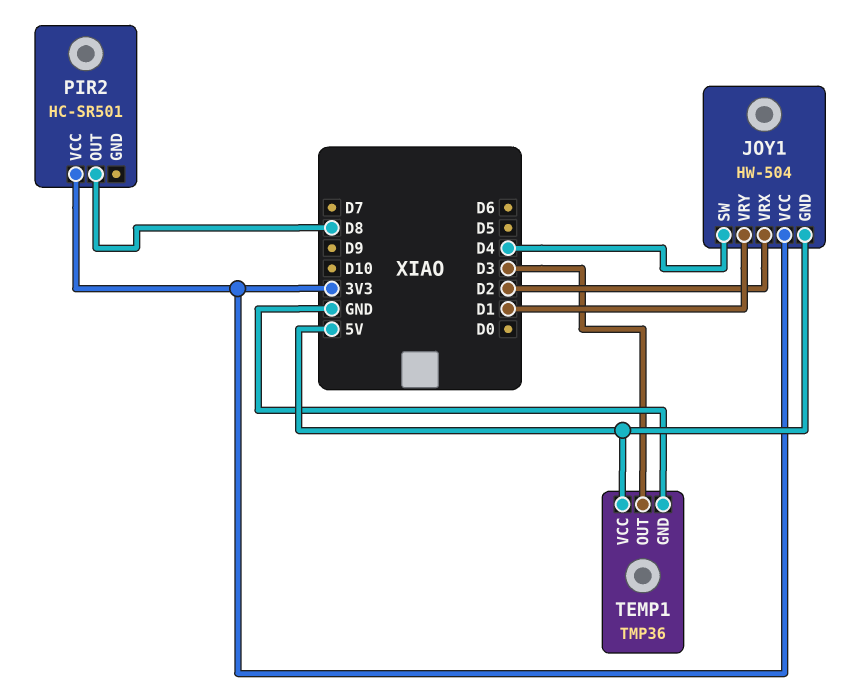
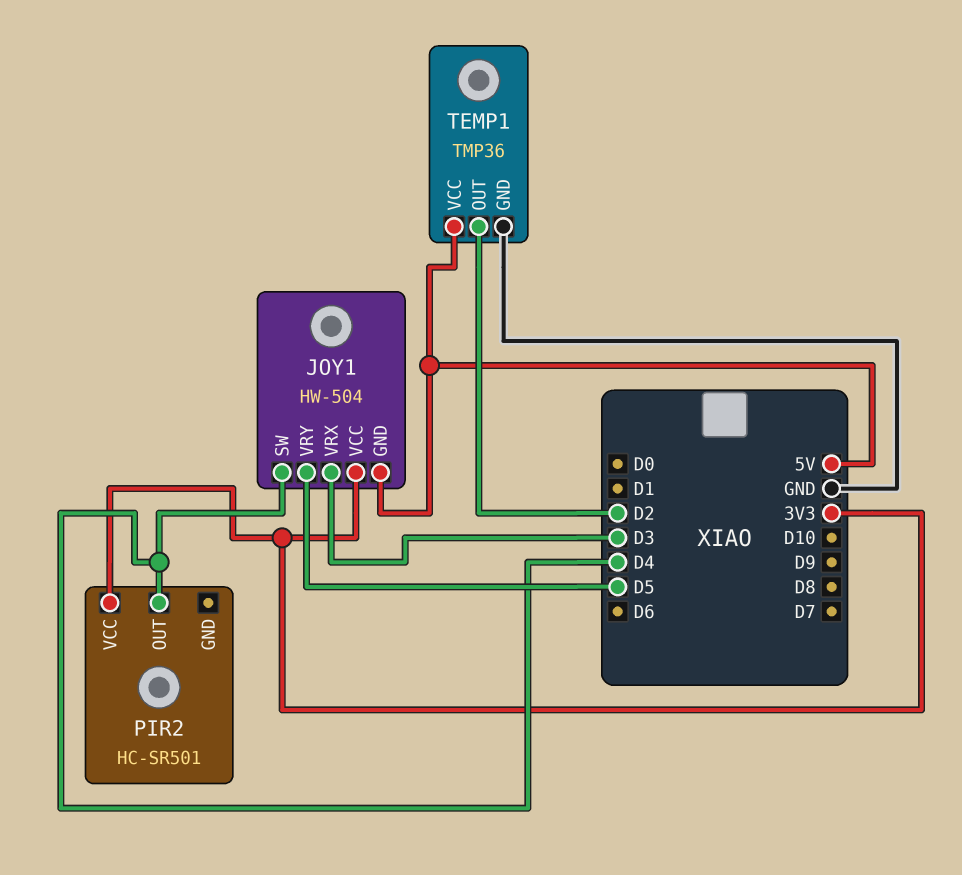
JOY1 pin VRX: D2 -> D3
JOY1 pin VRY: D1 -> D5
PIR2 pin OUT: D8 -> D4
TEMP1 pin OUT: D3 -> D2

